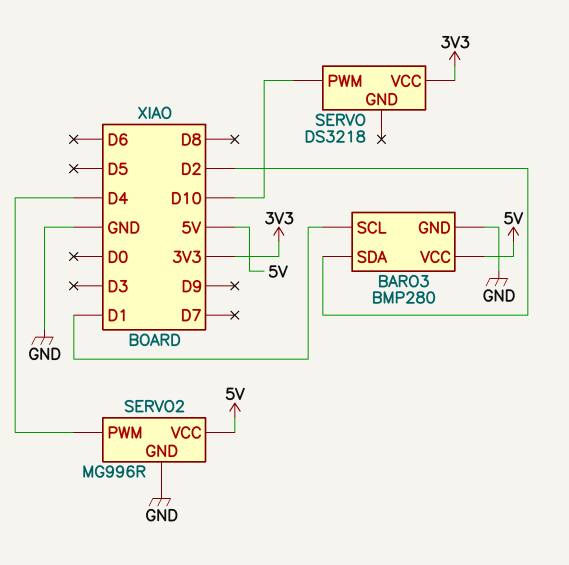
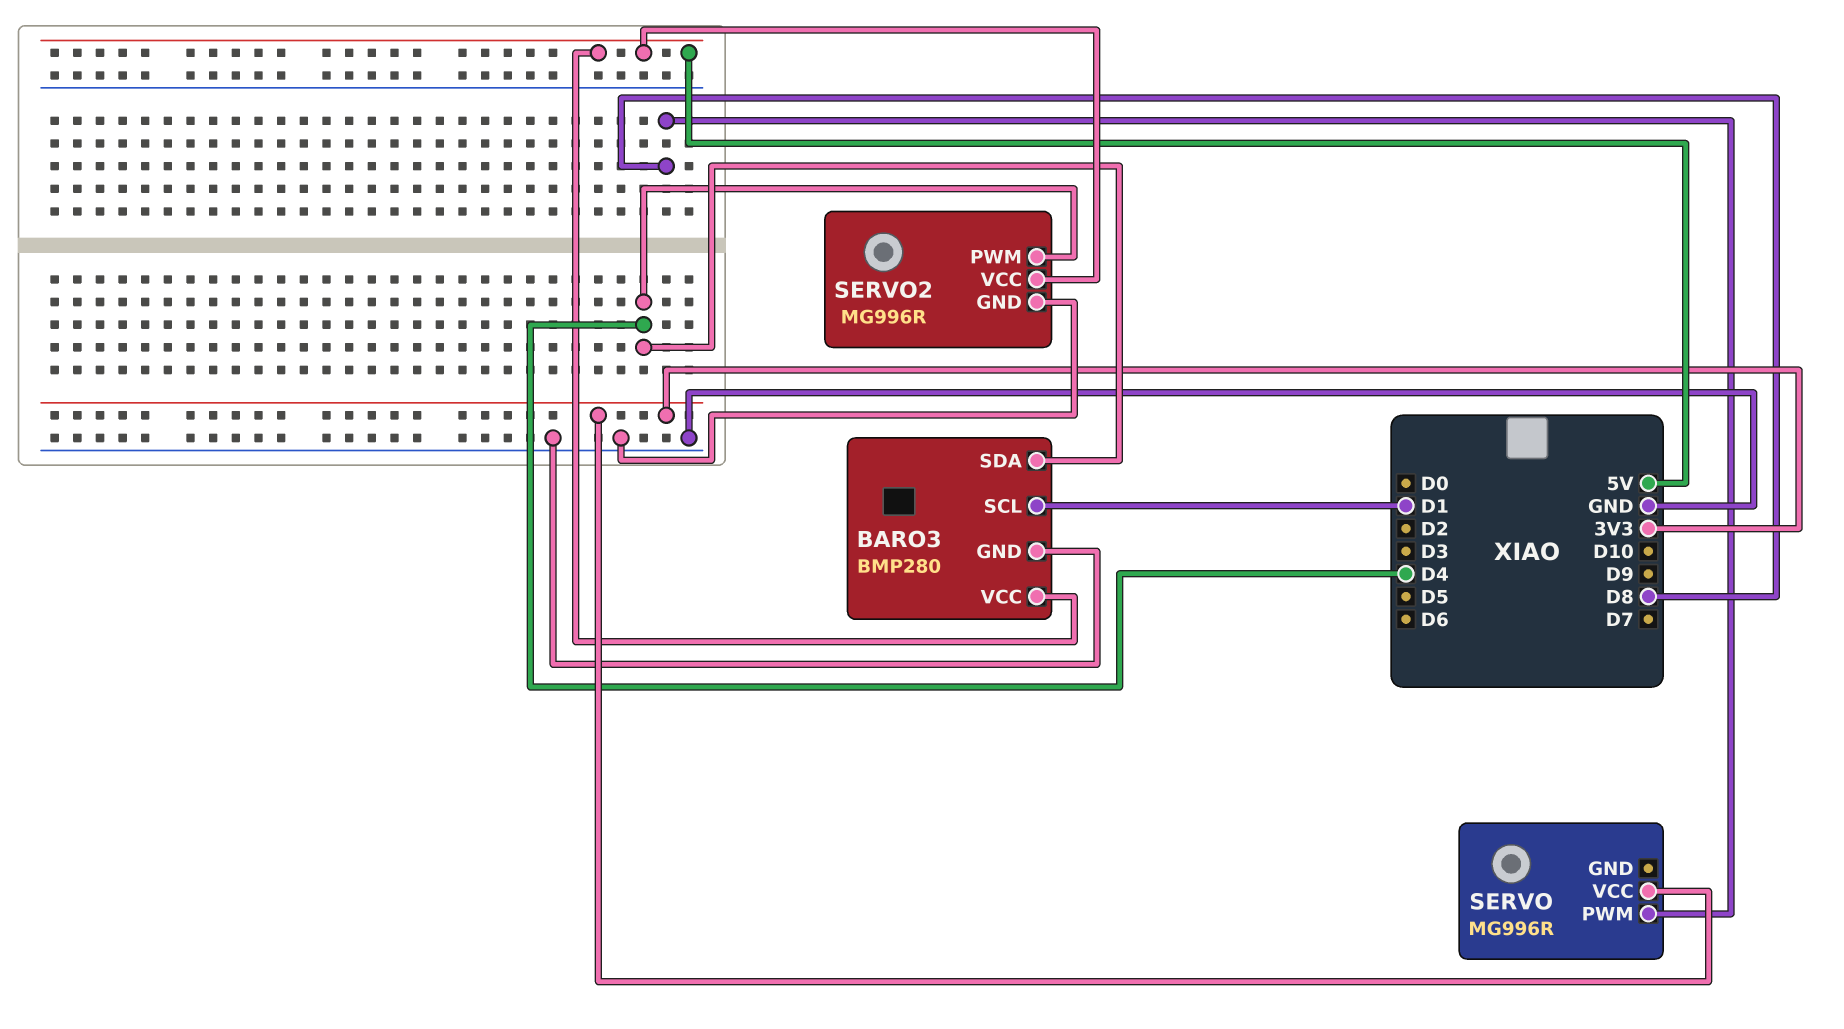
BARO3 pin SDA: D2 -> D4
SERVO: DS3218 -> MG996R
SERVO pin PWM: D10 -> D8

